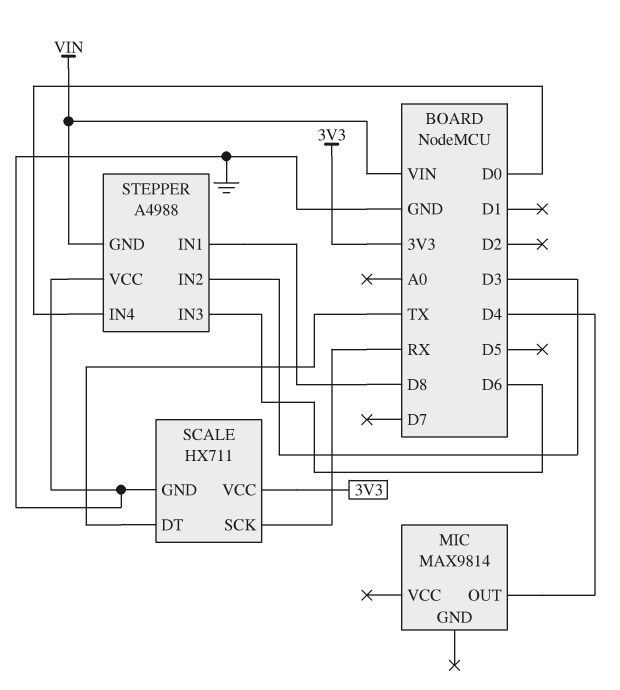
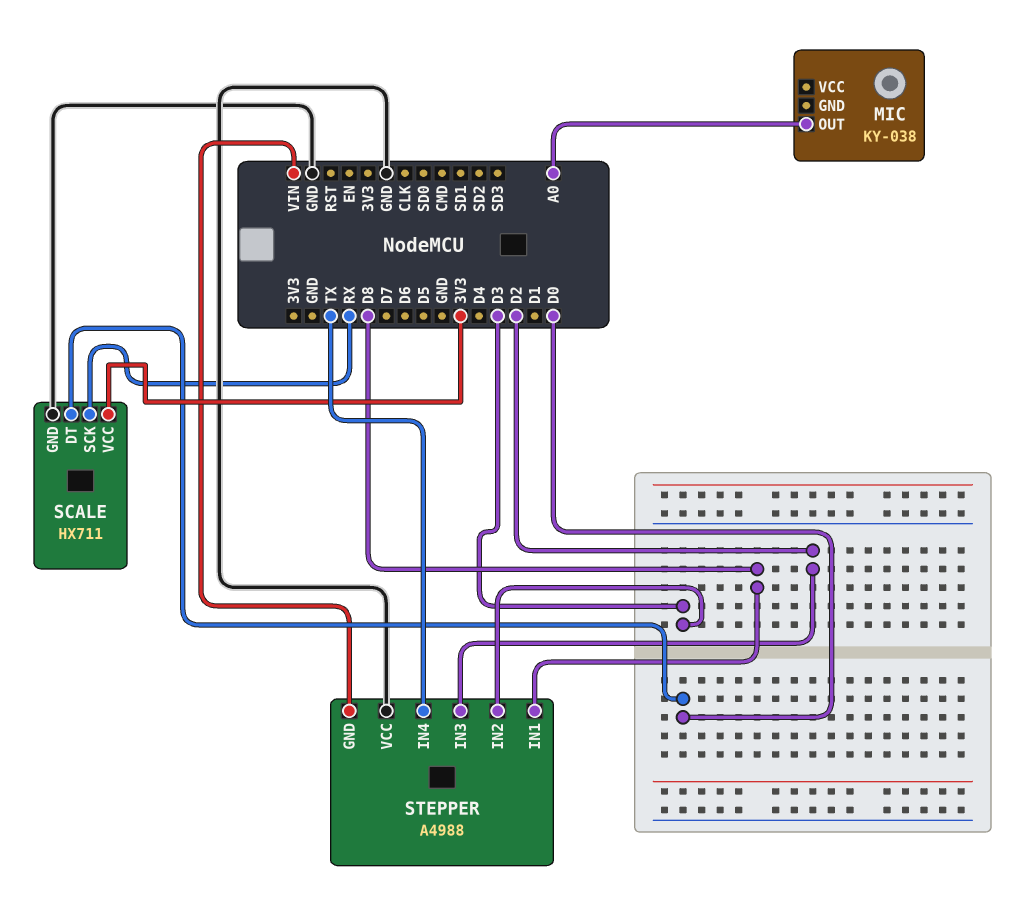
MIC: MAX9814 -> KY-038
MIC pin OUT: D4 -> A0
SCALE pin DT: TX -> D0
STEPPER pin IN3: D6 -> D2
STEPPER pin IN4: D0 -> TX

